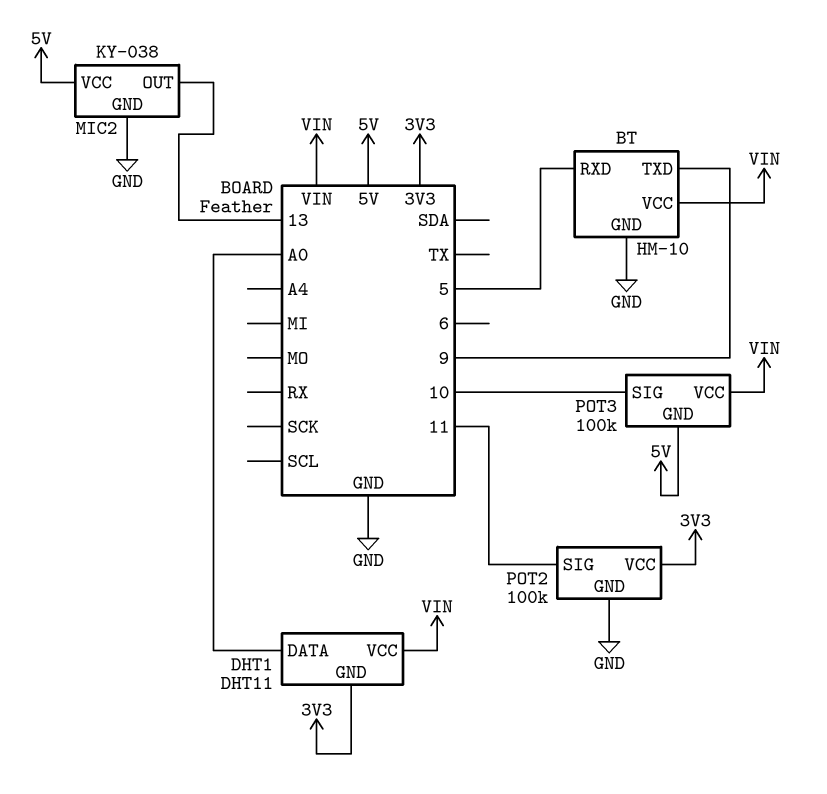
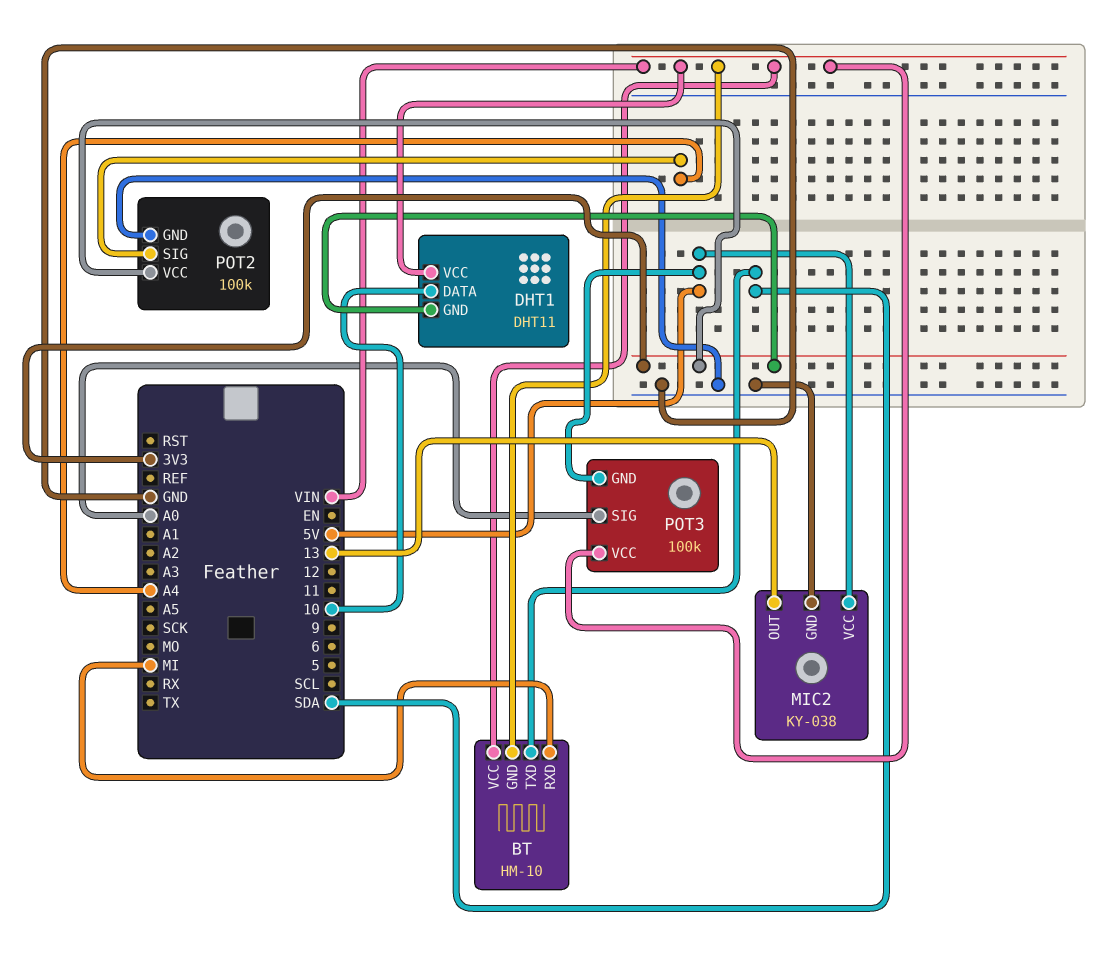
BT pin GND: GND -> VIN
BT pin RXD: 5 -> MI
BT pin TXD: 9 -> SDA
DHT1 pin DATA: A0 -> 10
POT2 pin SIG: 11 -> A4
POT3 pin SIG: 10 -> A0

